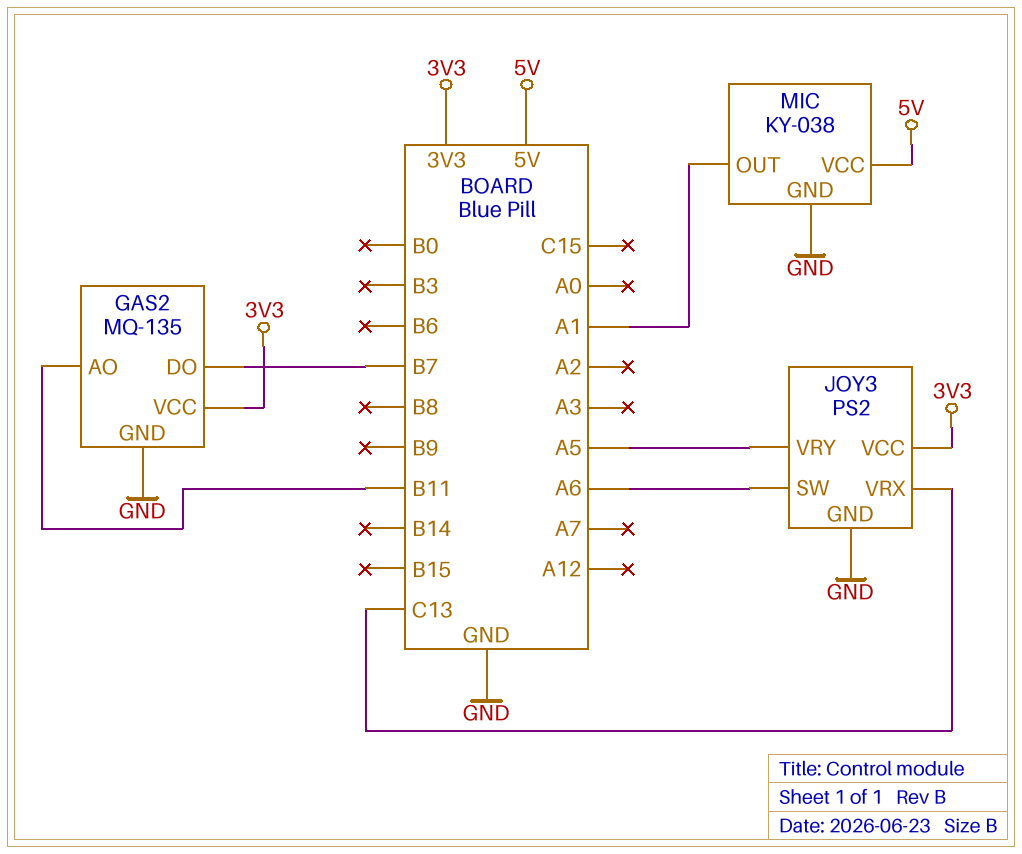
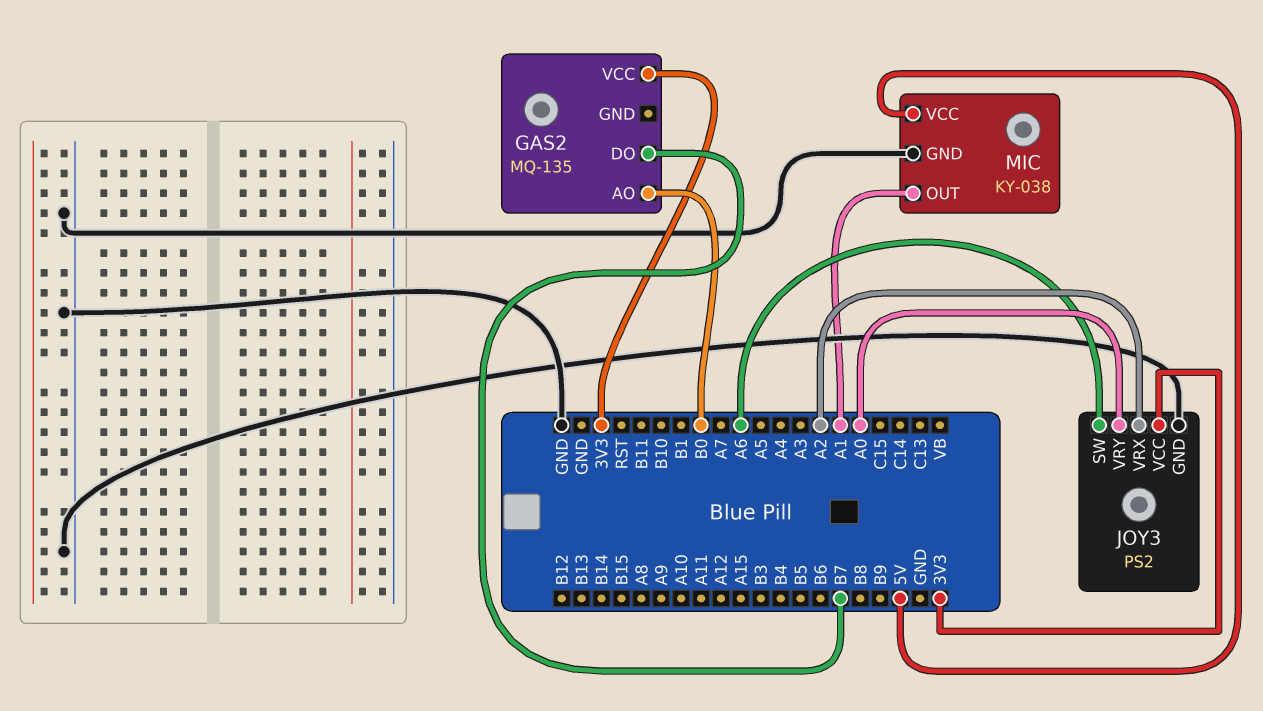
GAS2 pin AO: B11 -> B0
GAS2 pin GND: GND -> none
JOY3 pin VRX: C13 -> A2
JOY3 pin VRY: A5 -> A0

